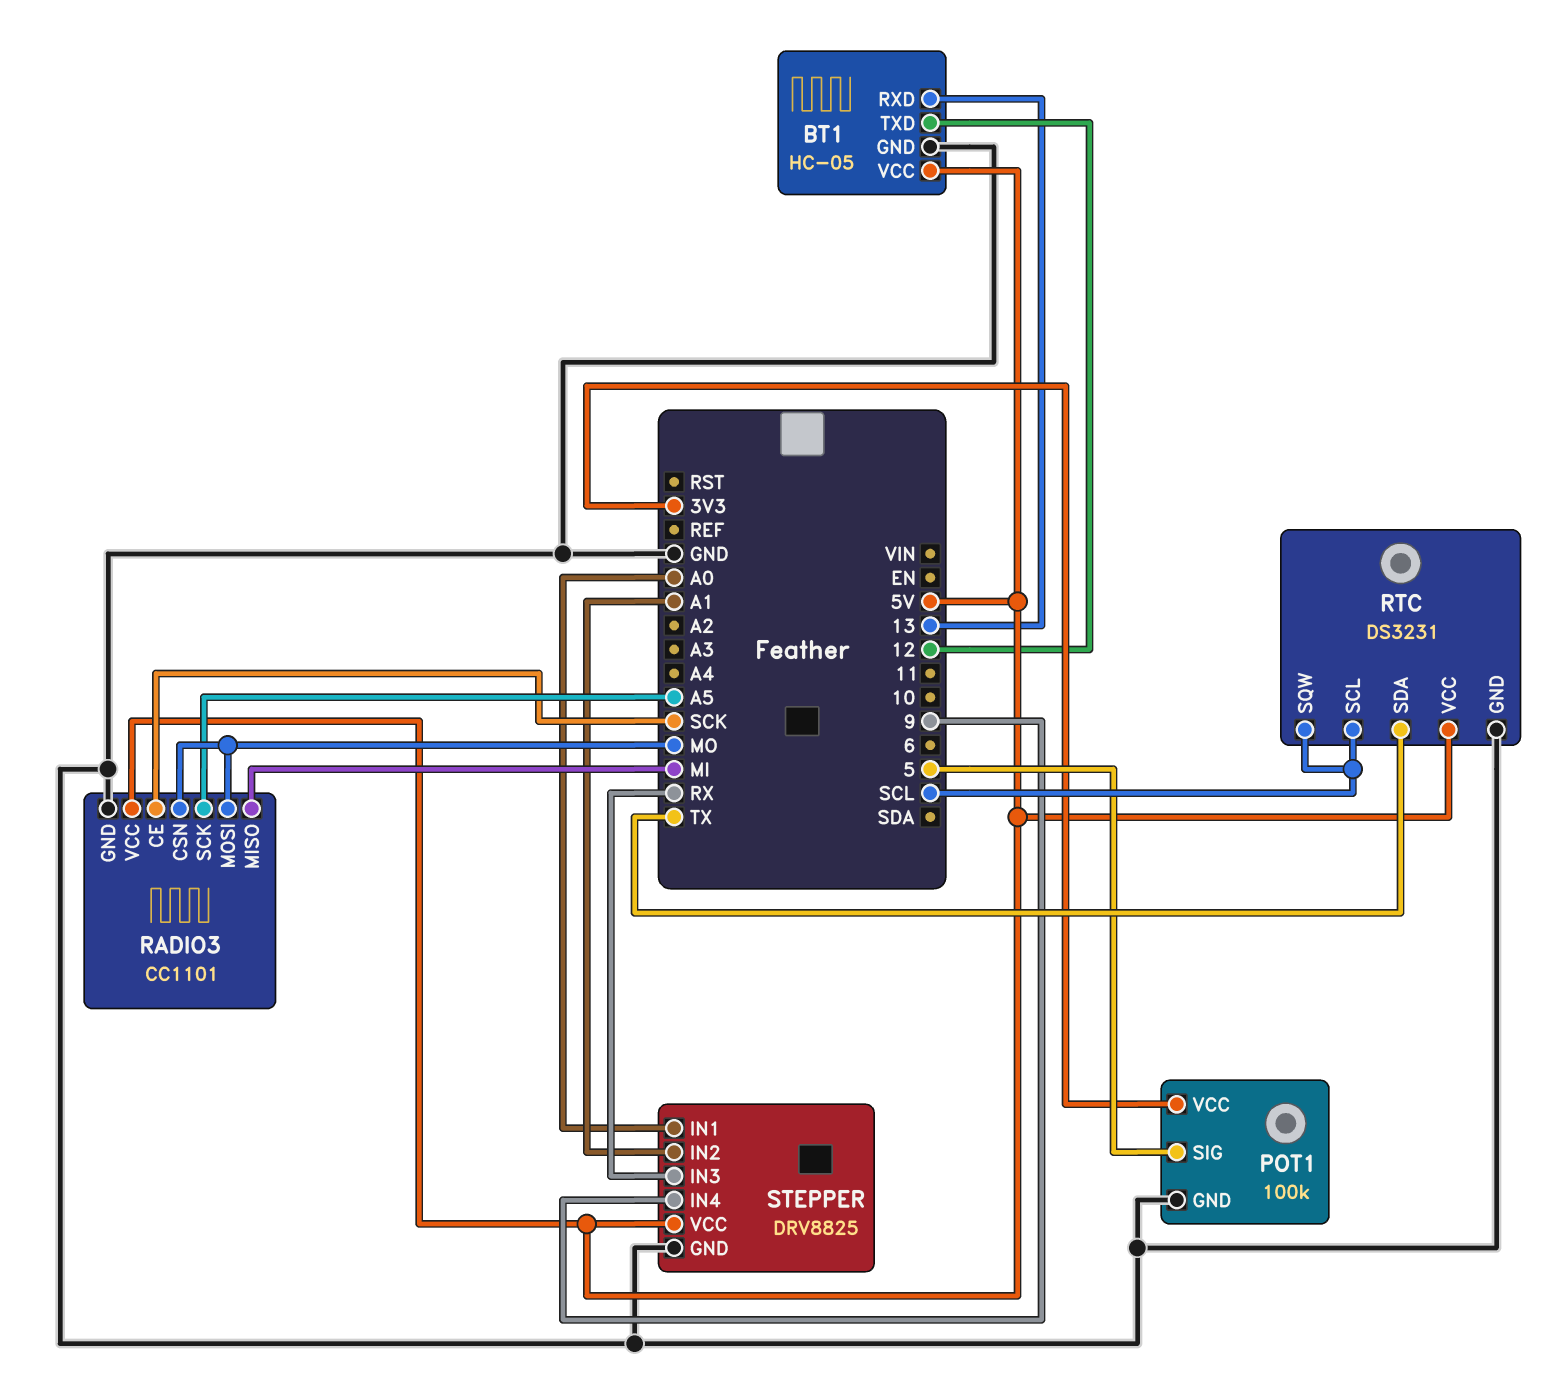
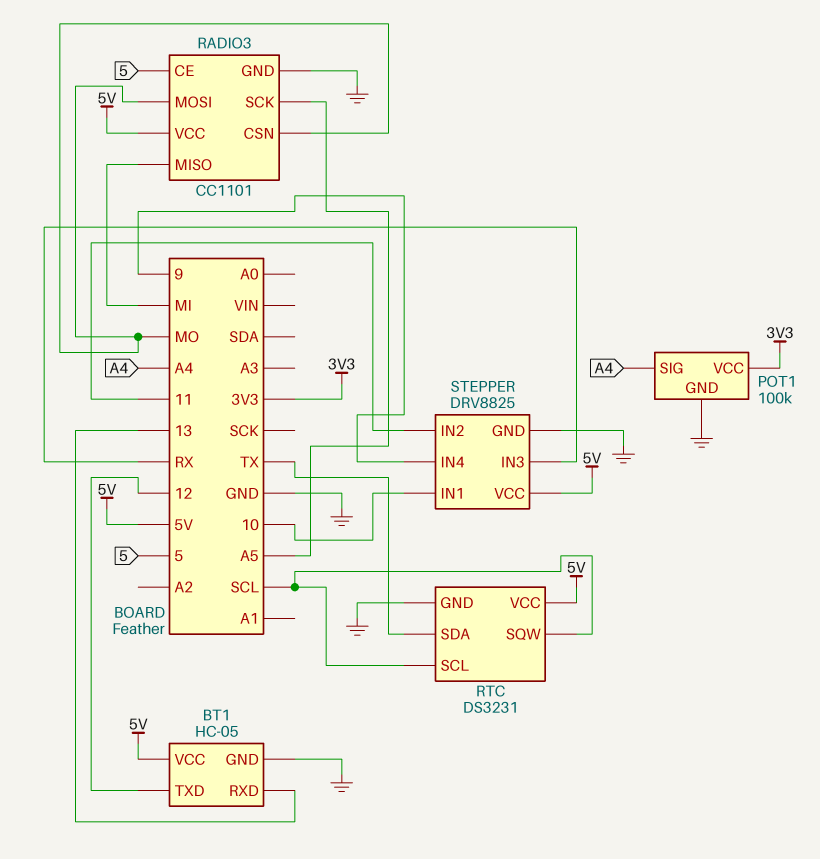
POT1 pin SIG: 5 -> A4
RADIO3 pin CE: SCK -> 5
STEPPER pin IN1: A0 -> 10
STEPPER pin IN2: A1 -> 11

